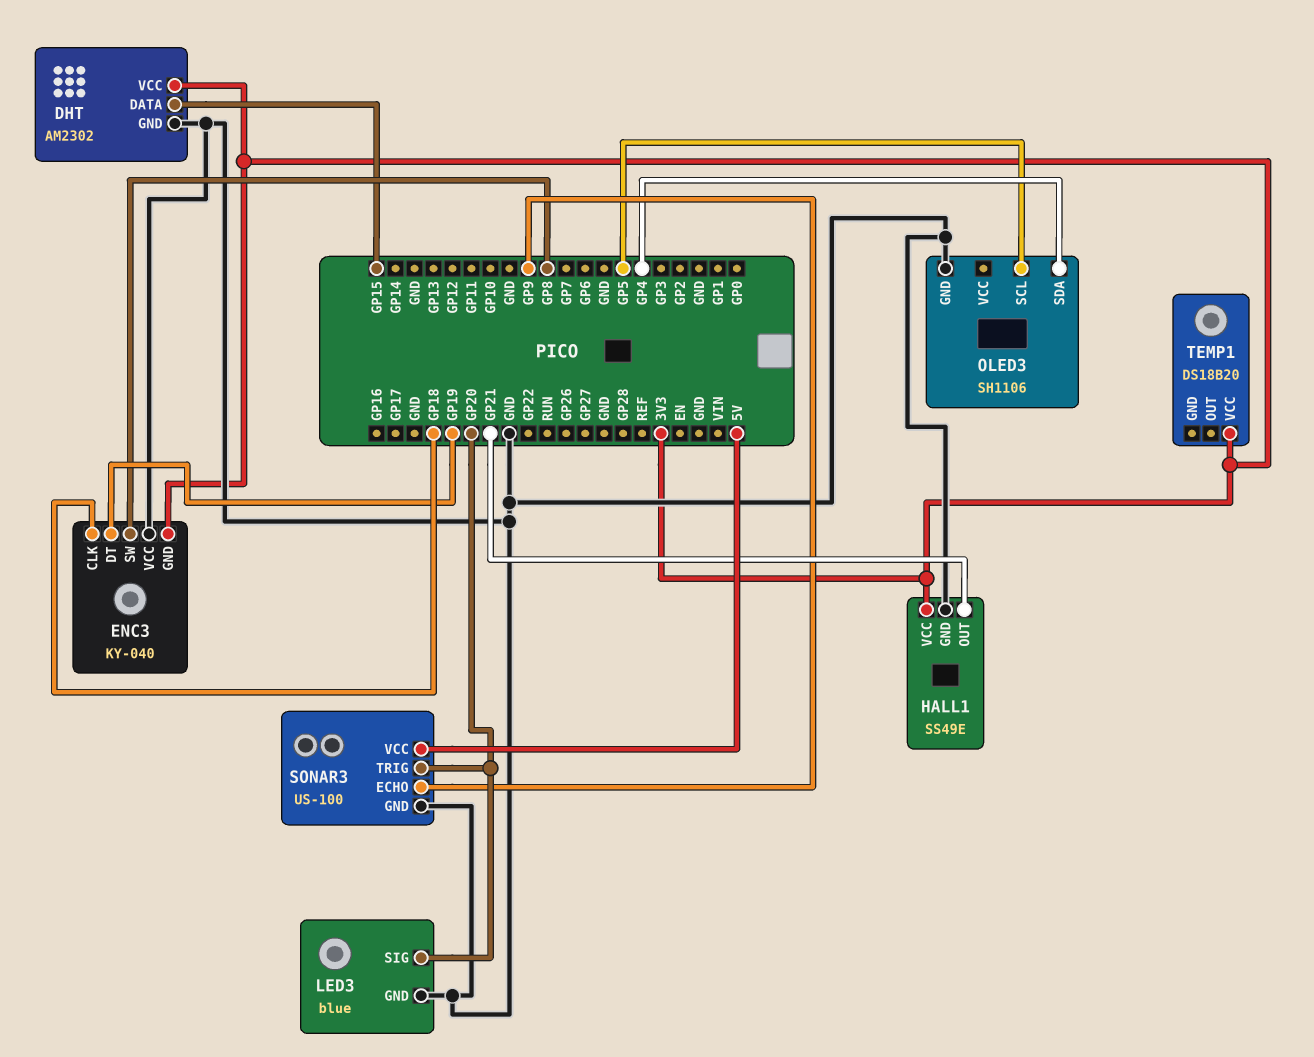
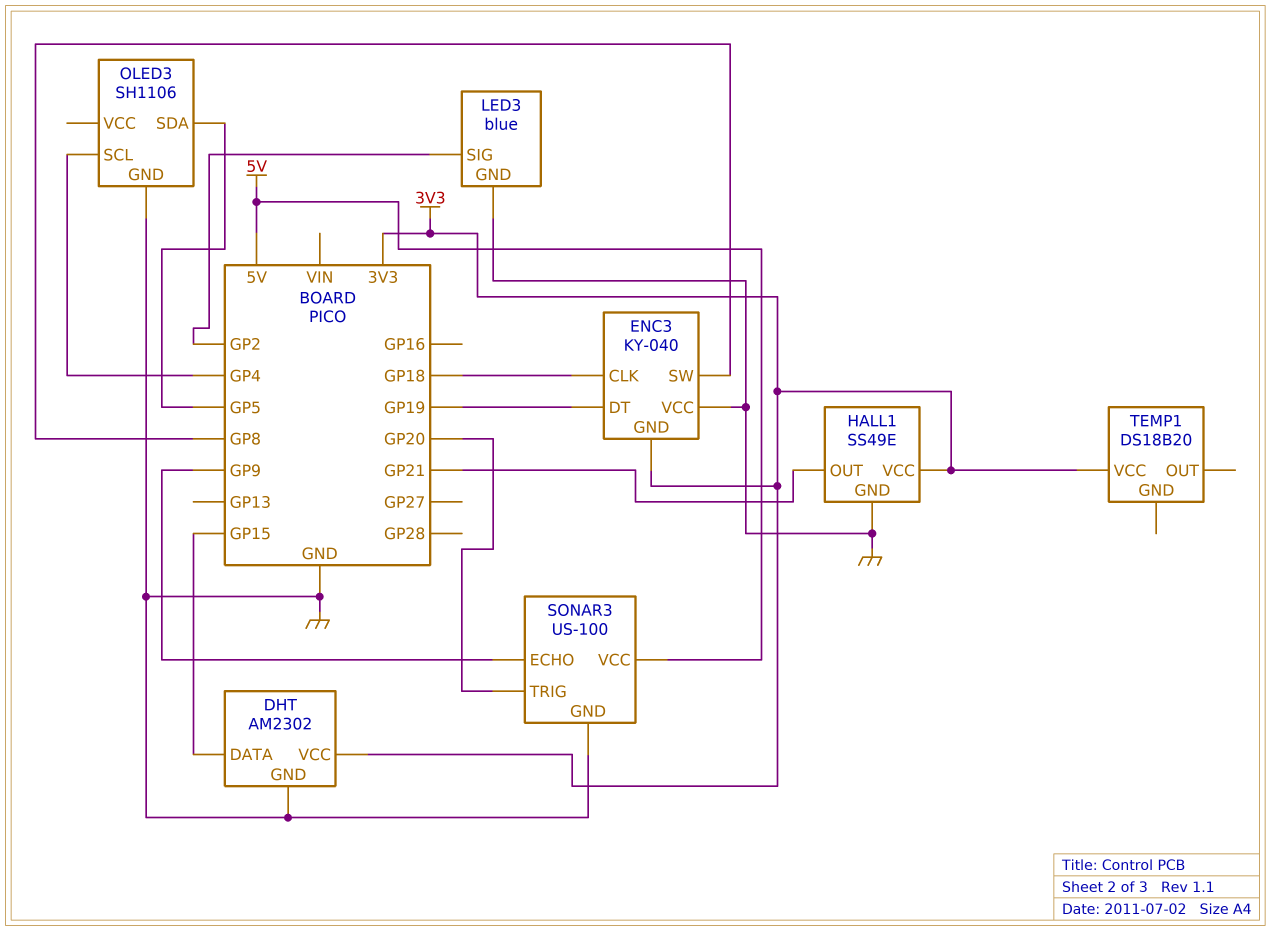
LED3 pin SIG: GP20 -> GP2
OLED3 pin SCL: GP5 -> GP4
OLED3 pin SDA: GP4 -> GP5

